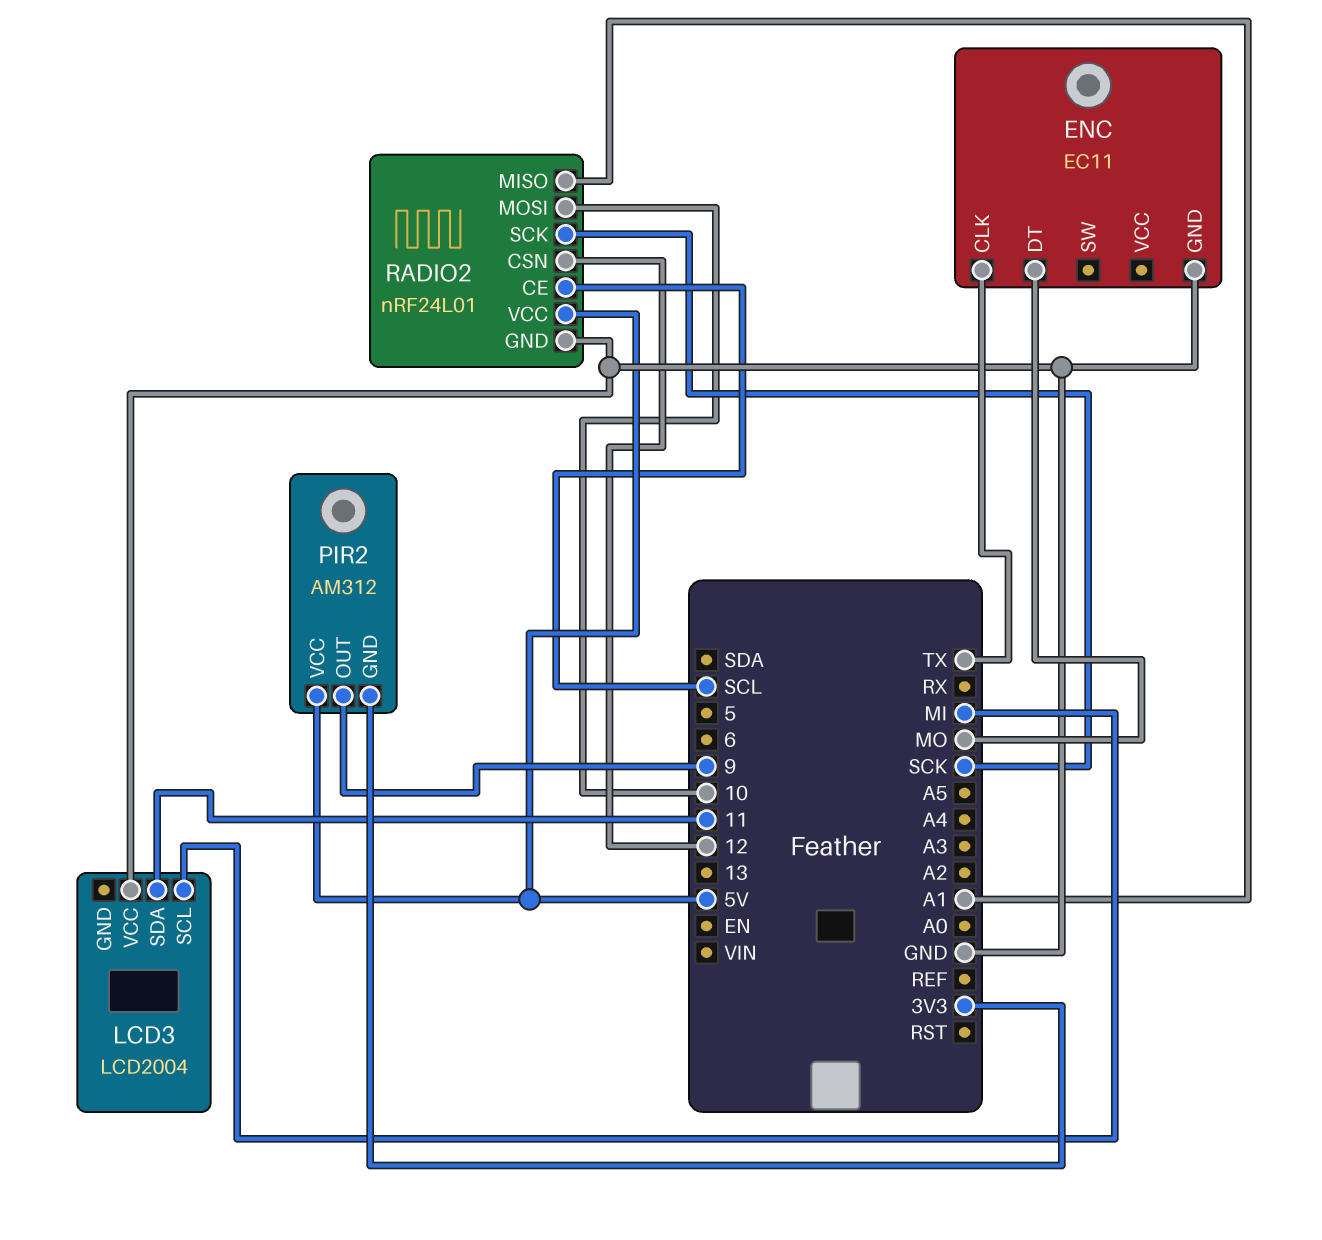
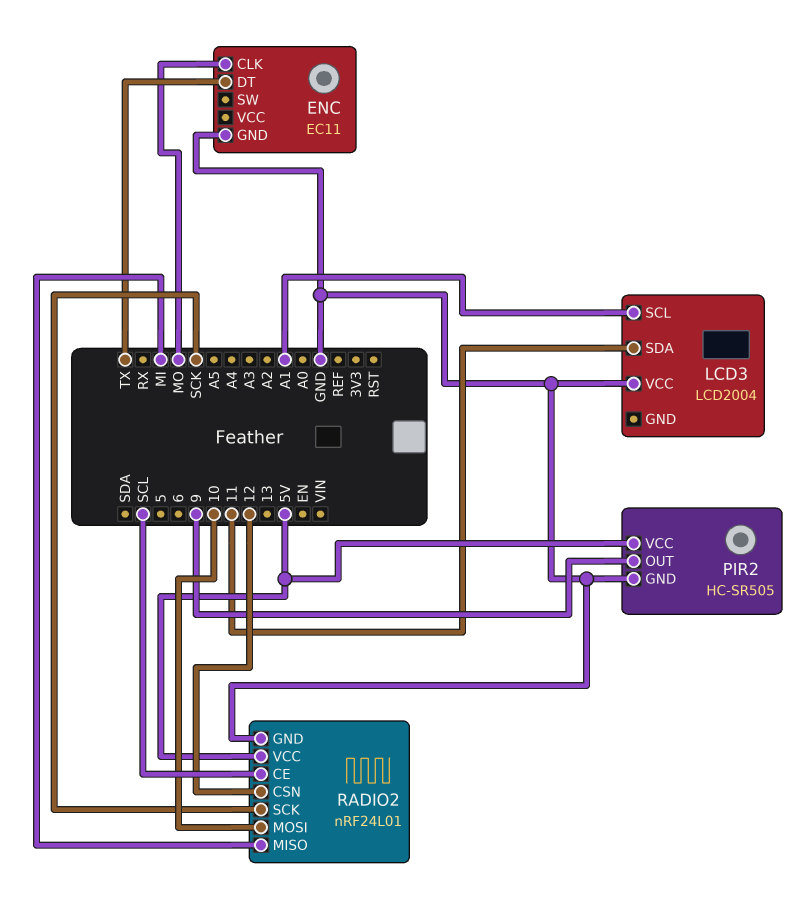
ENC pin CLK: TX -> MO
ENC pin DT: MO -> TX
LCD3 pin SCL: MI -> A1
PIR2: AM312 -> HC-SR505
PIR2 pin GND: 3V3 -> GND
RADIO2 pin MISO: A1 -> MI

